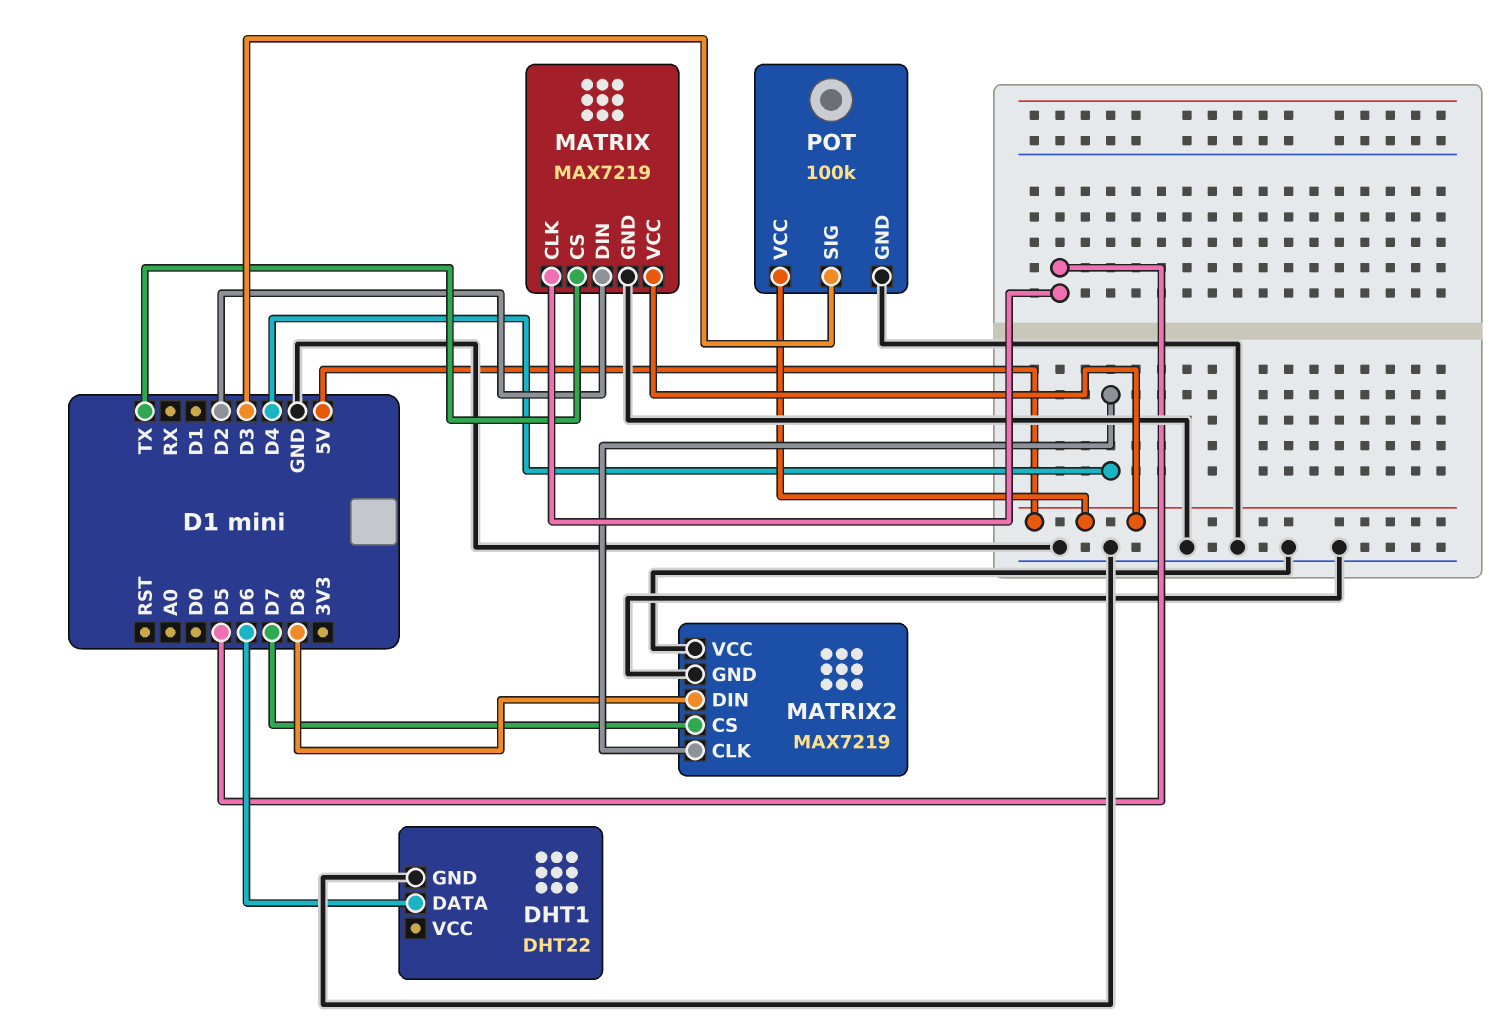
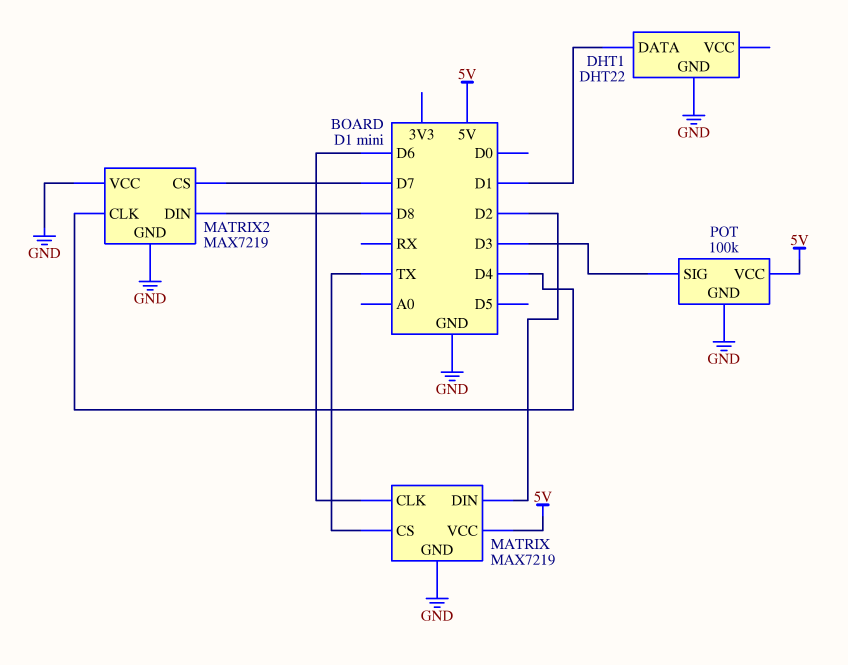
DHT1 pin DATA: D6 -> D1
MATRIX pin CLK: D5 -> D6

